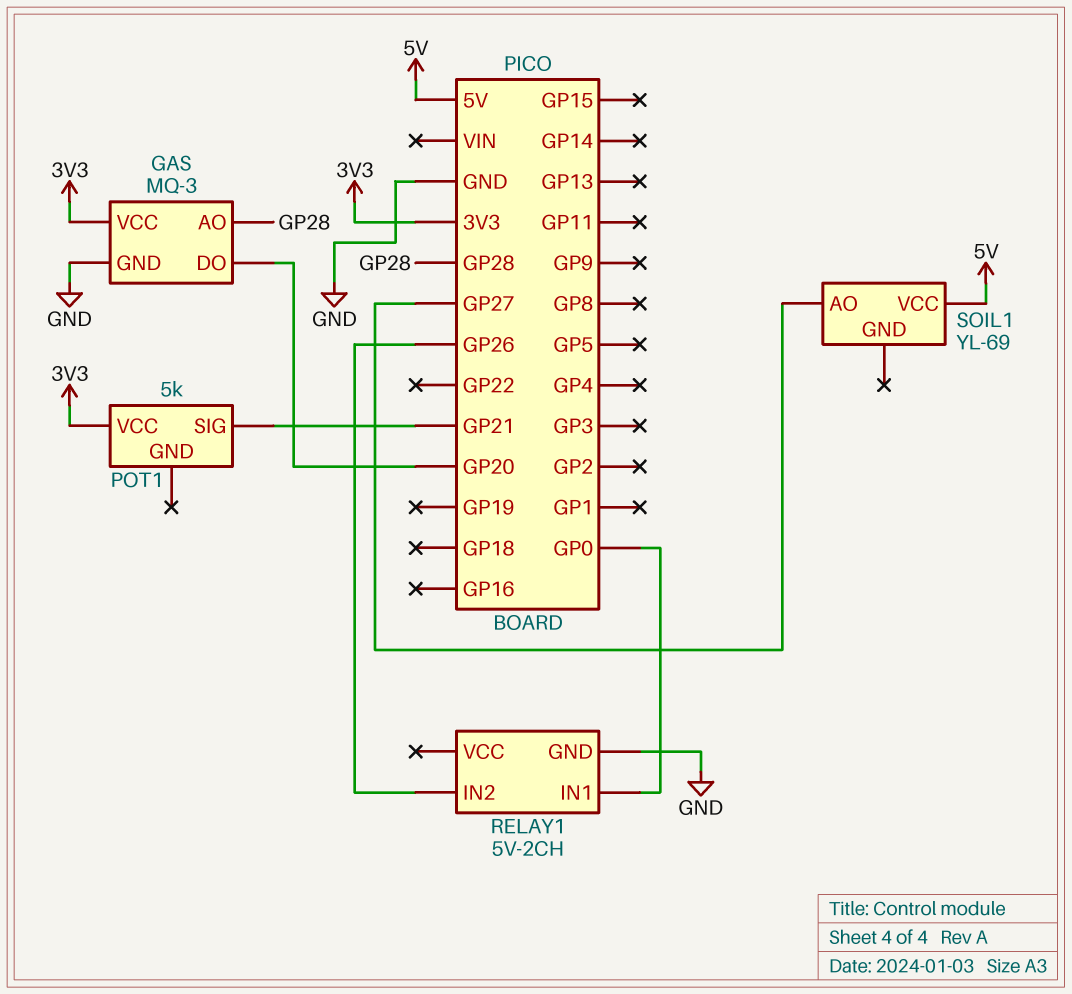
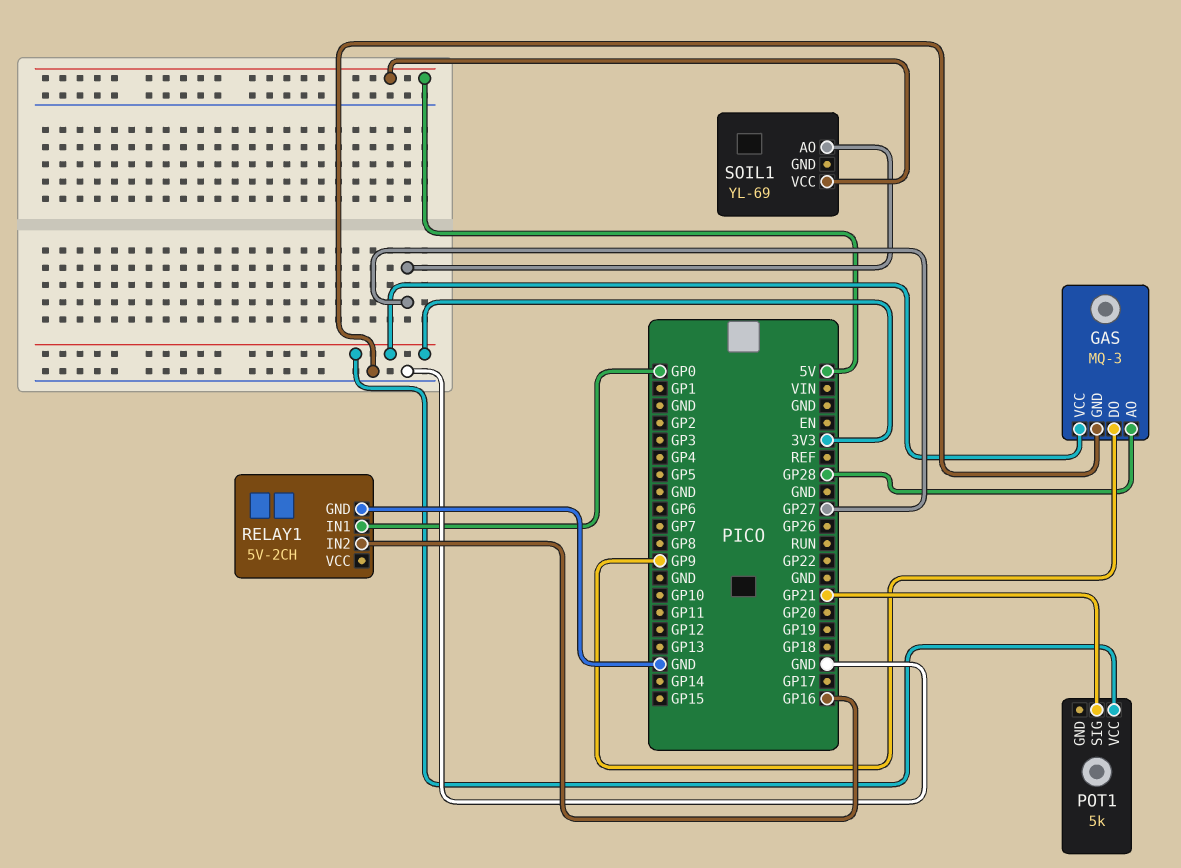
GAS pin DO: GP20 -> GP9
RELAY1 pin IN2: GP26 -> GP16

